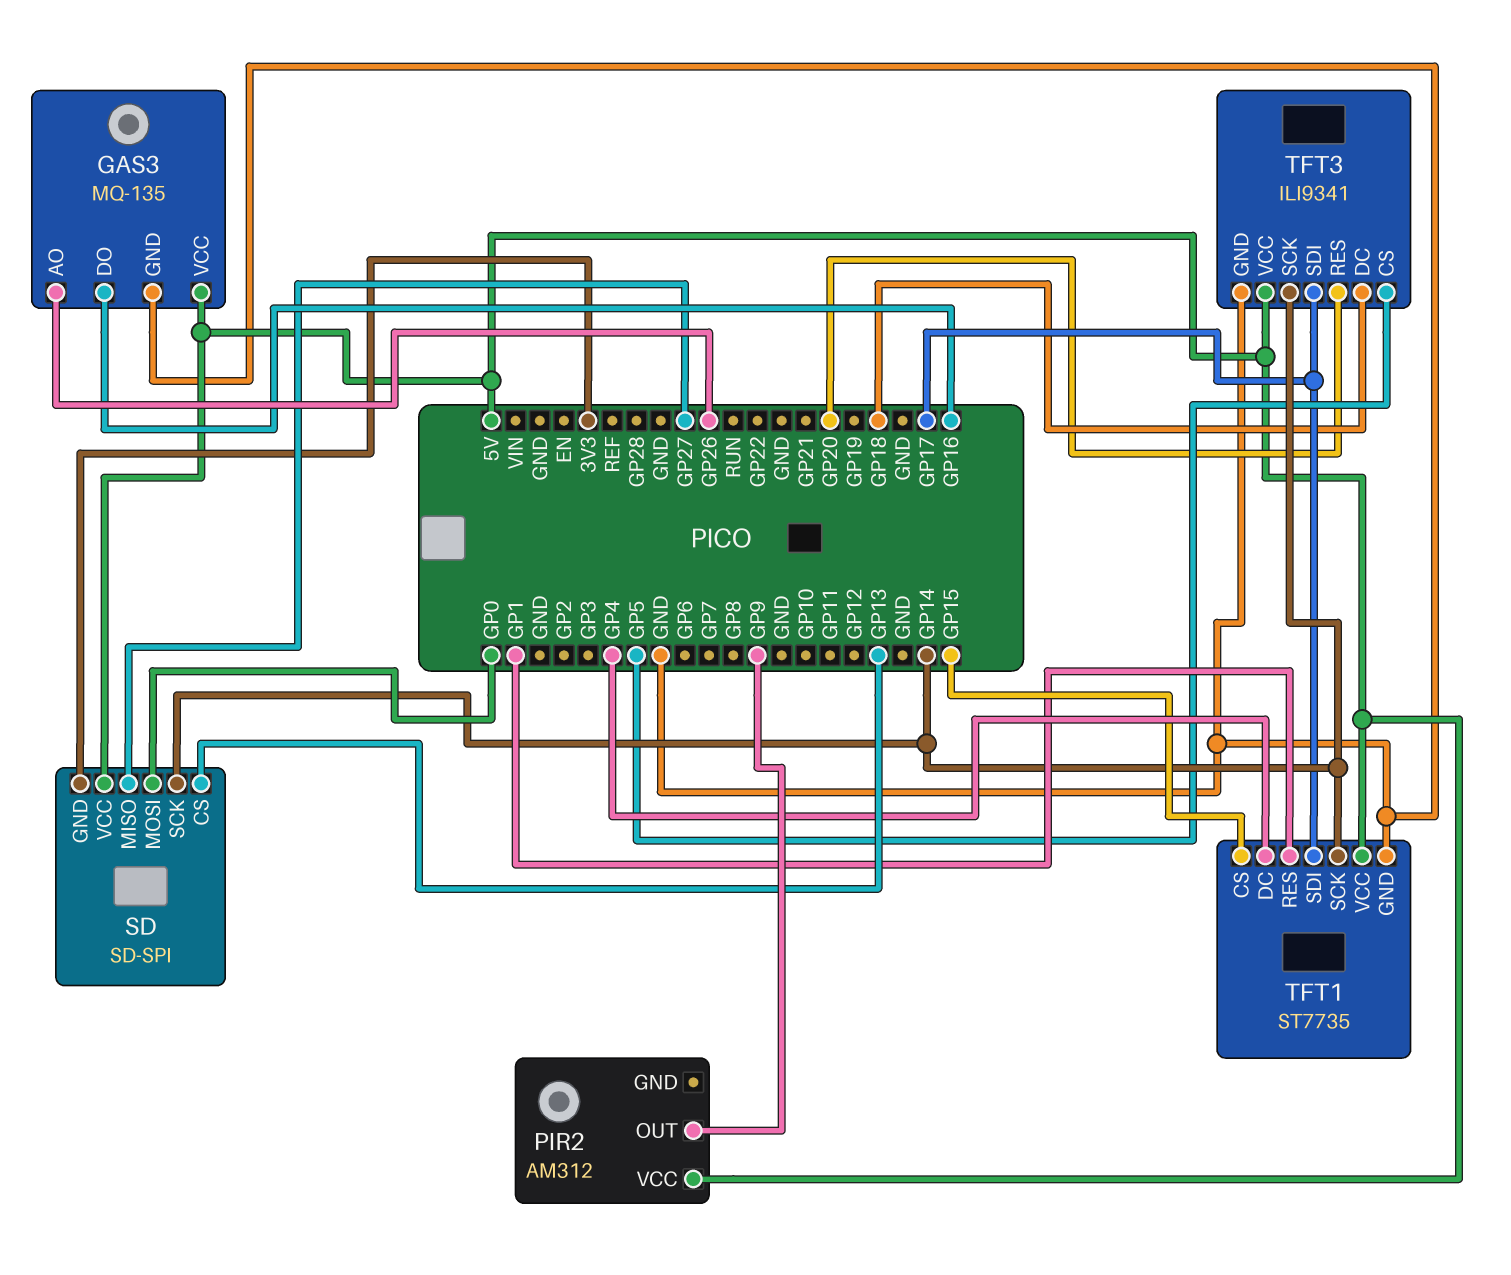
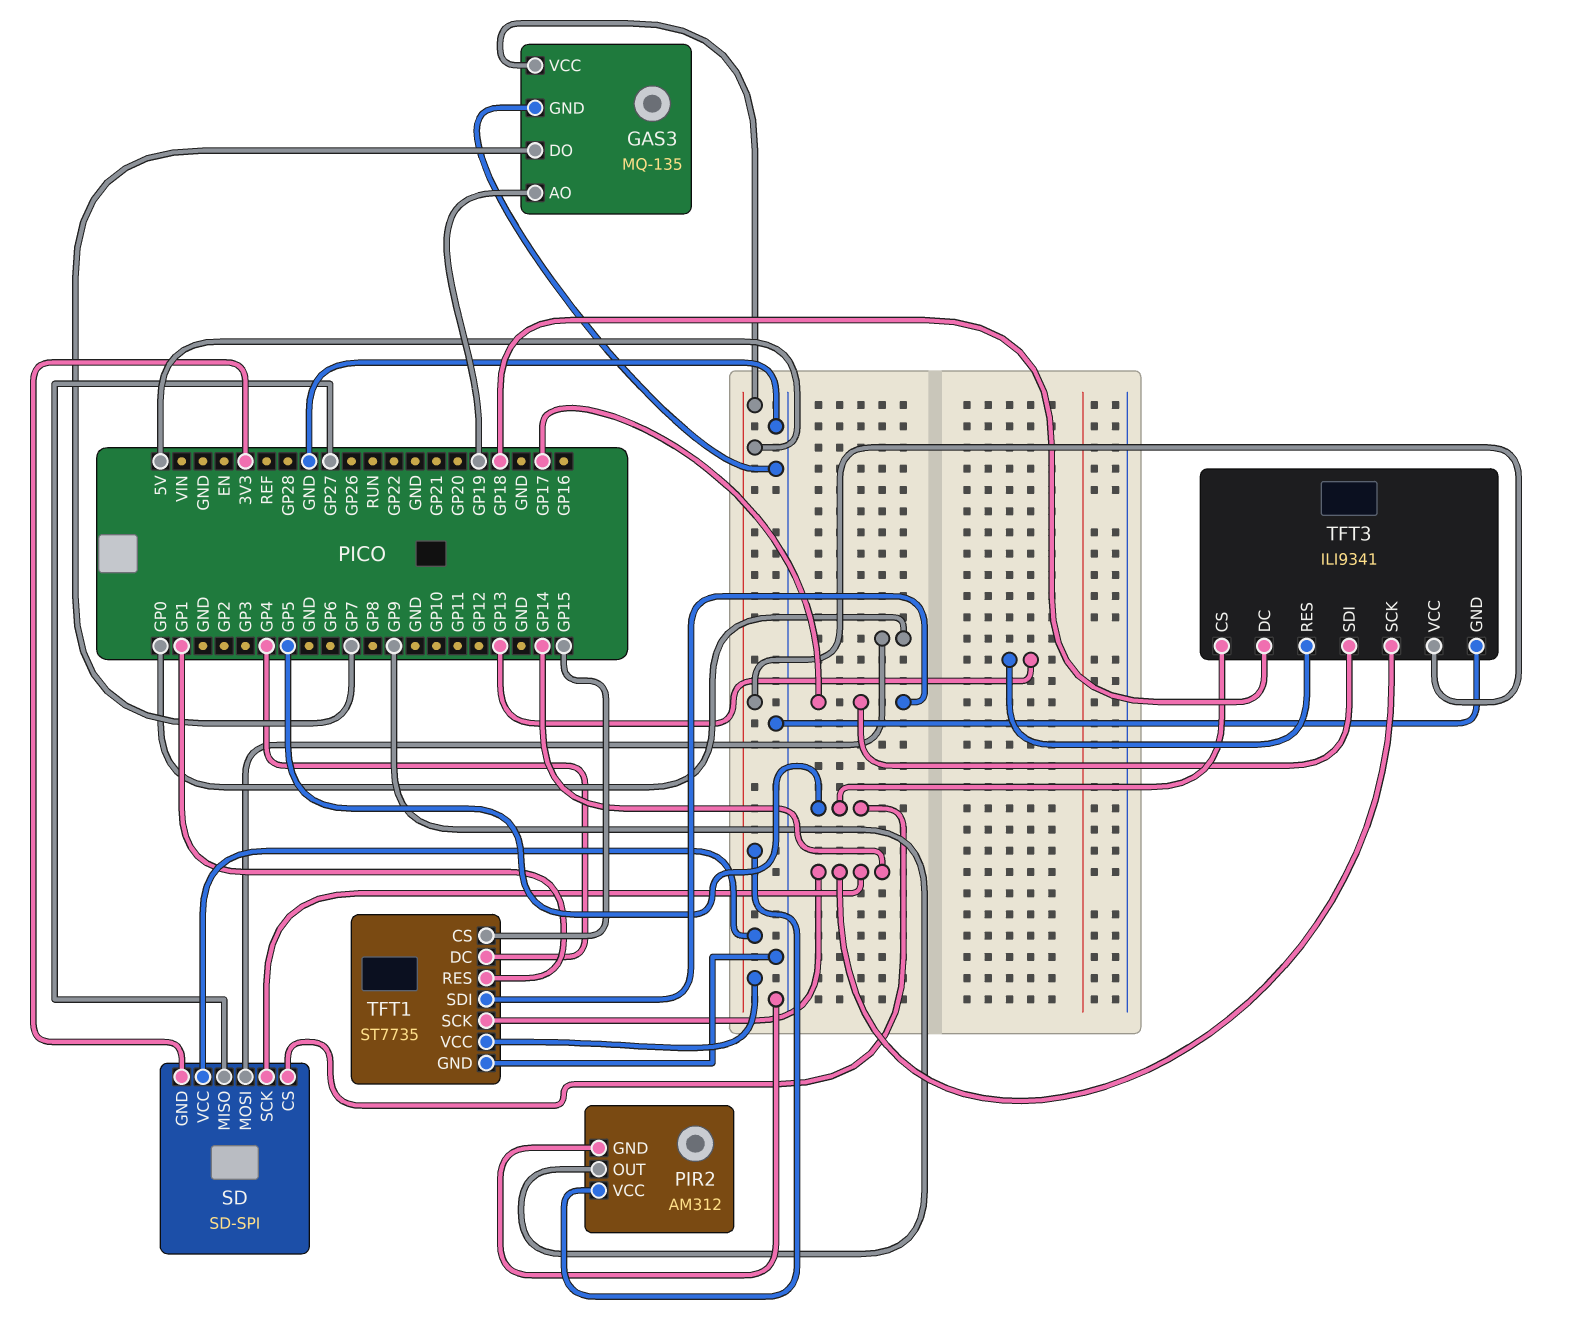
GAS3 pin AO: GP26 -> GP19
GAS3 pin DO: GP16 -> GP7
PIR2 pin GND: none -> GND
SD pin CS: GP13 -> GP5
TFT3 pin RES: GP20 -> GP13

